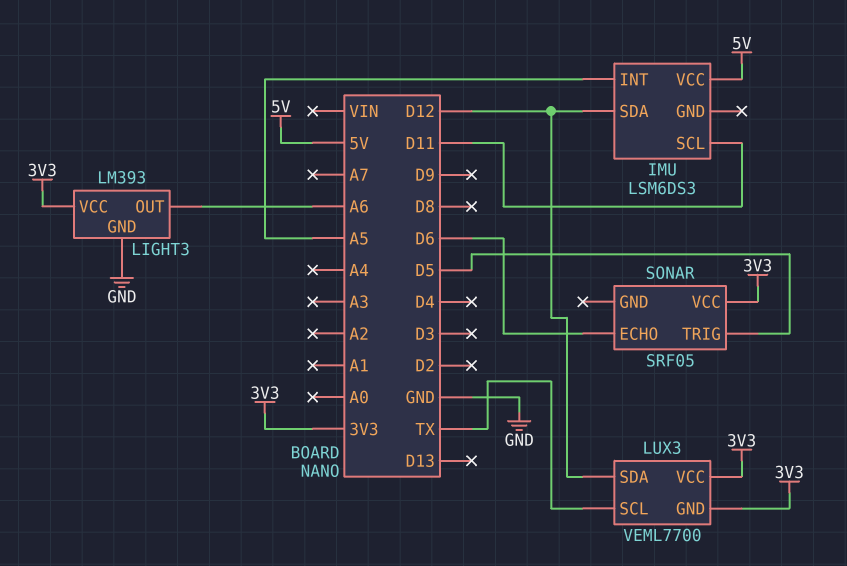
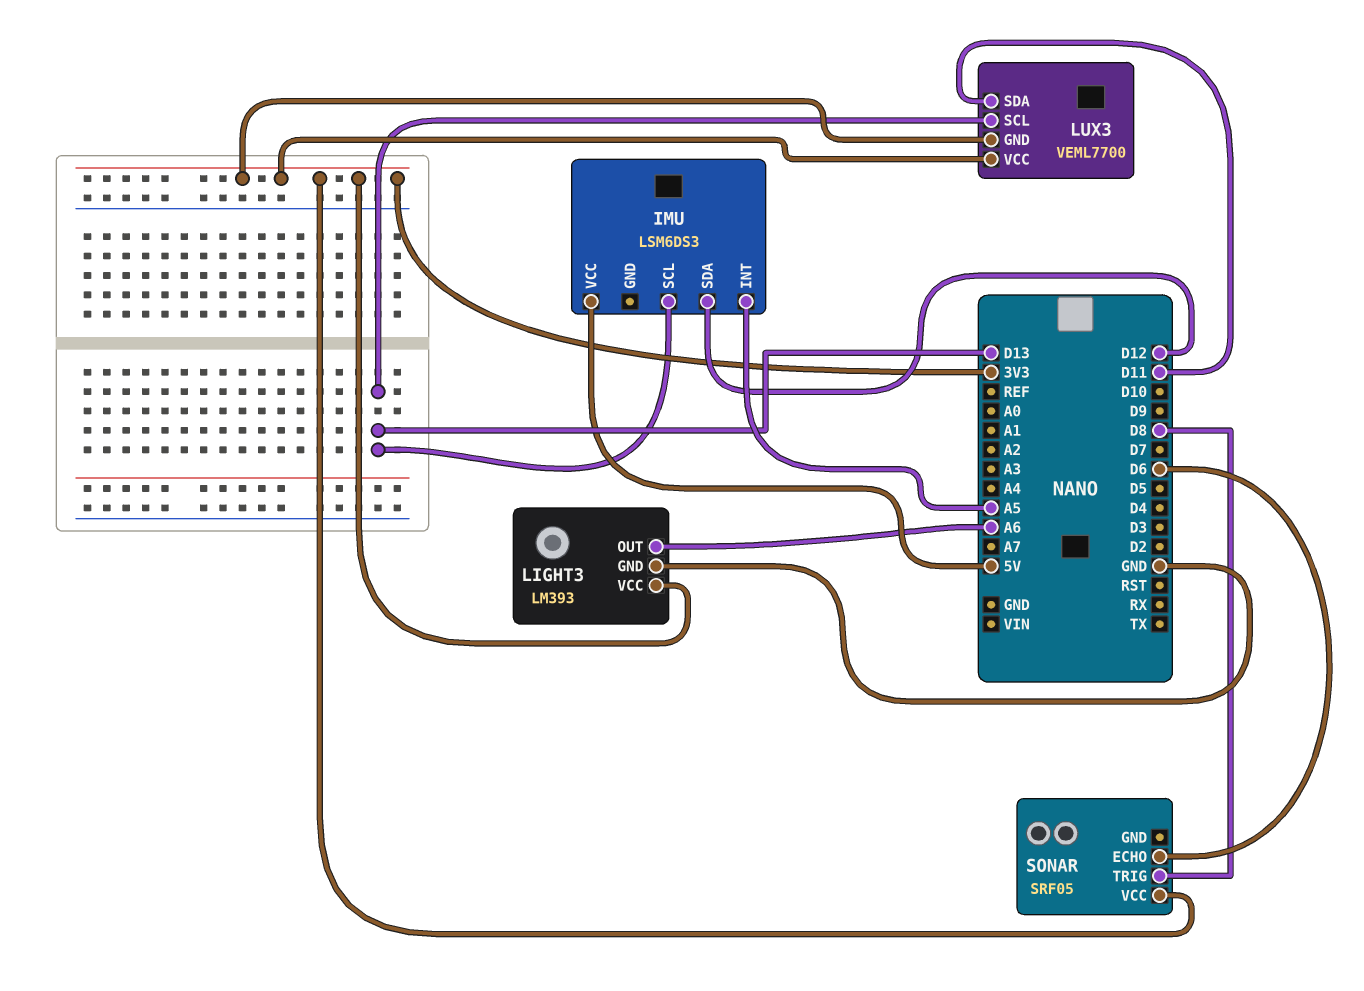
IMU pin SCL: D11 -> D13
LUX3 pin SCL: TX -> D13
LUX3 pin SDA: D12 -> D11
SONAR pin TRIG: D5 -> D8

